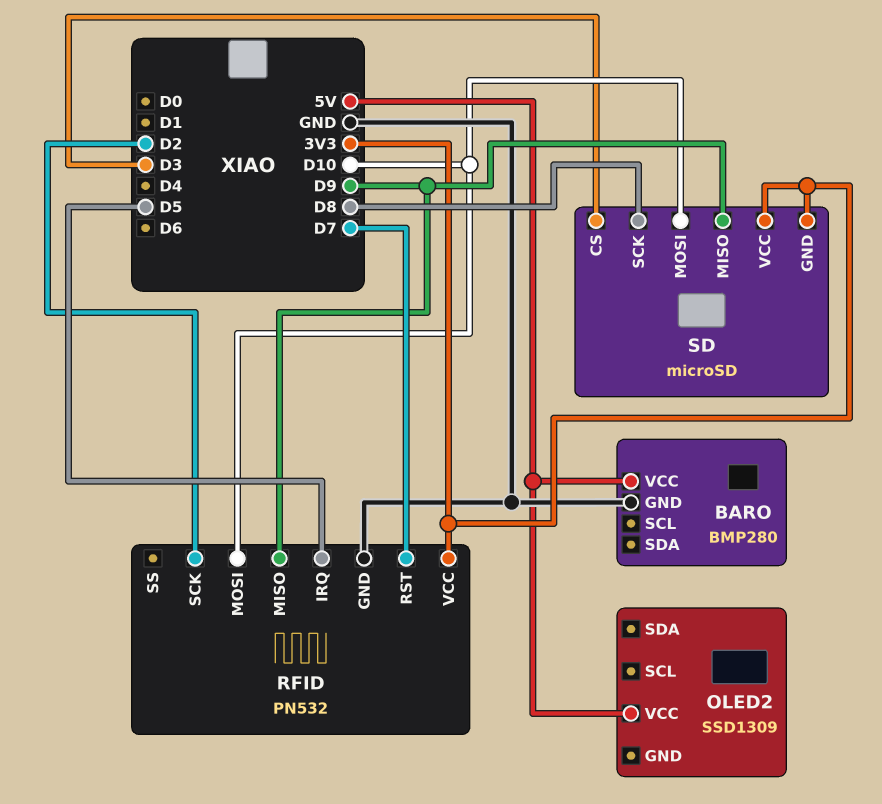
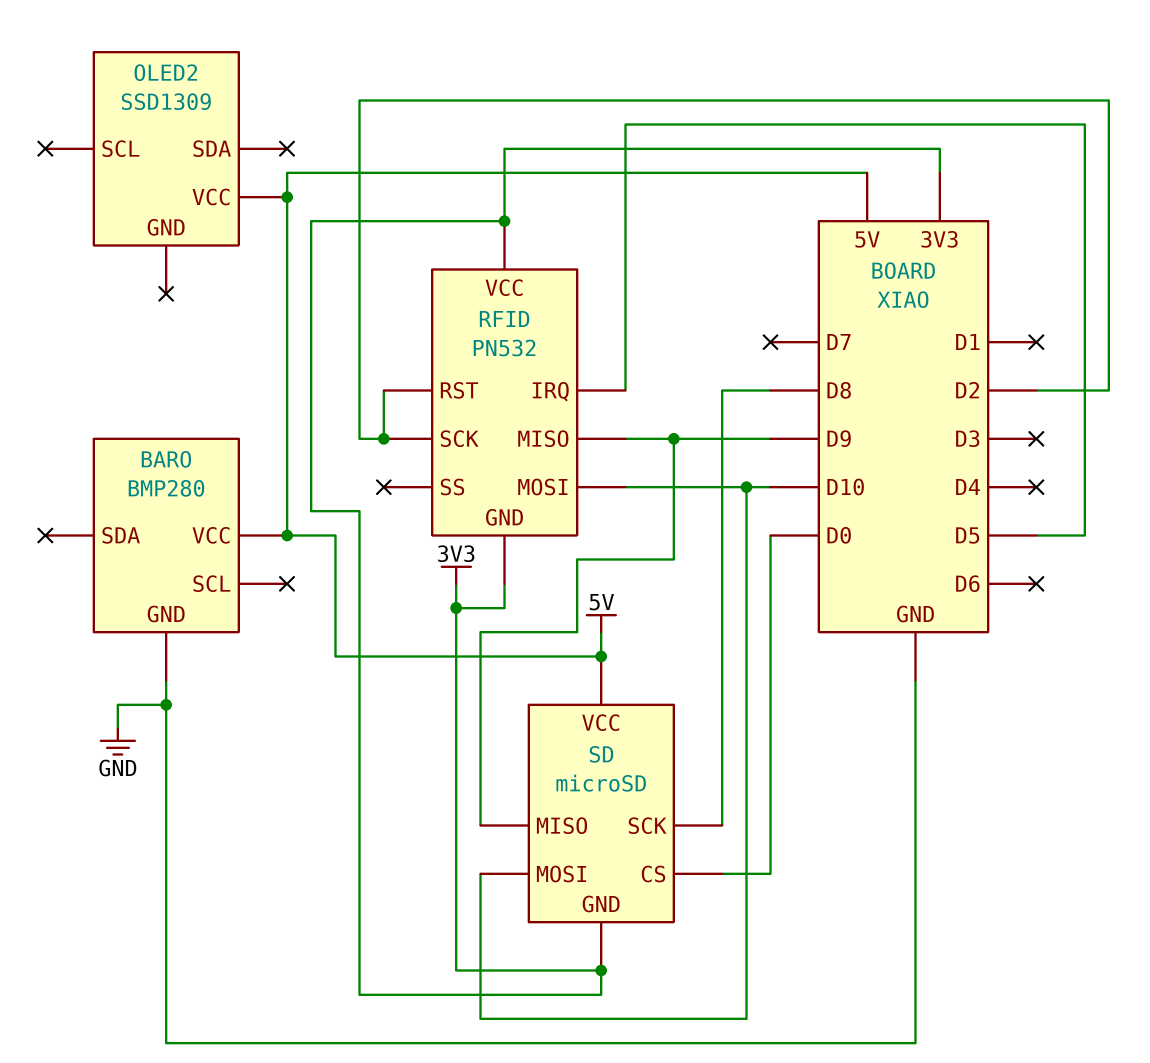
RFID pin GND: GND -> 3V3
RFID pin RST: D7 -> D2
SD pin CS: D3 -> D0
SD pin VCC: 3V3 -> 5V

